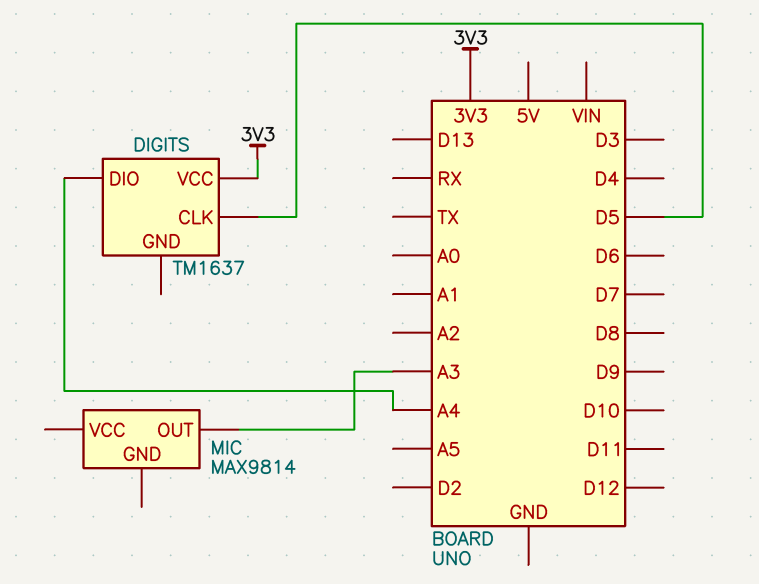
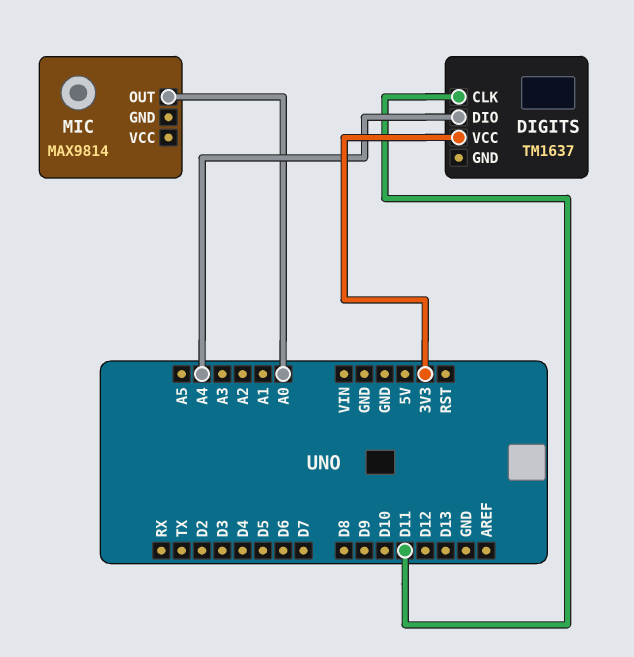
DIGITS pin CLK: D5 -> D11
MIC pin OUT: A3 -> A0

